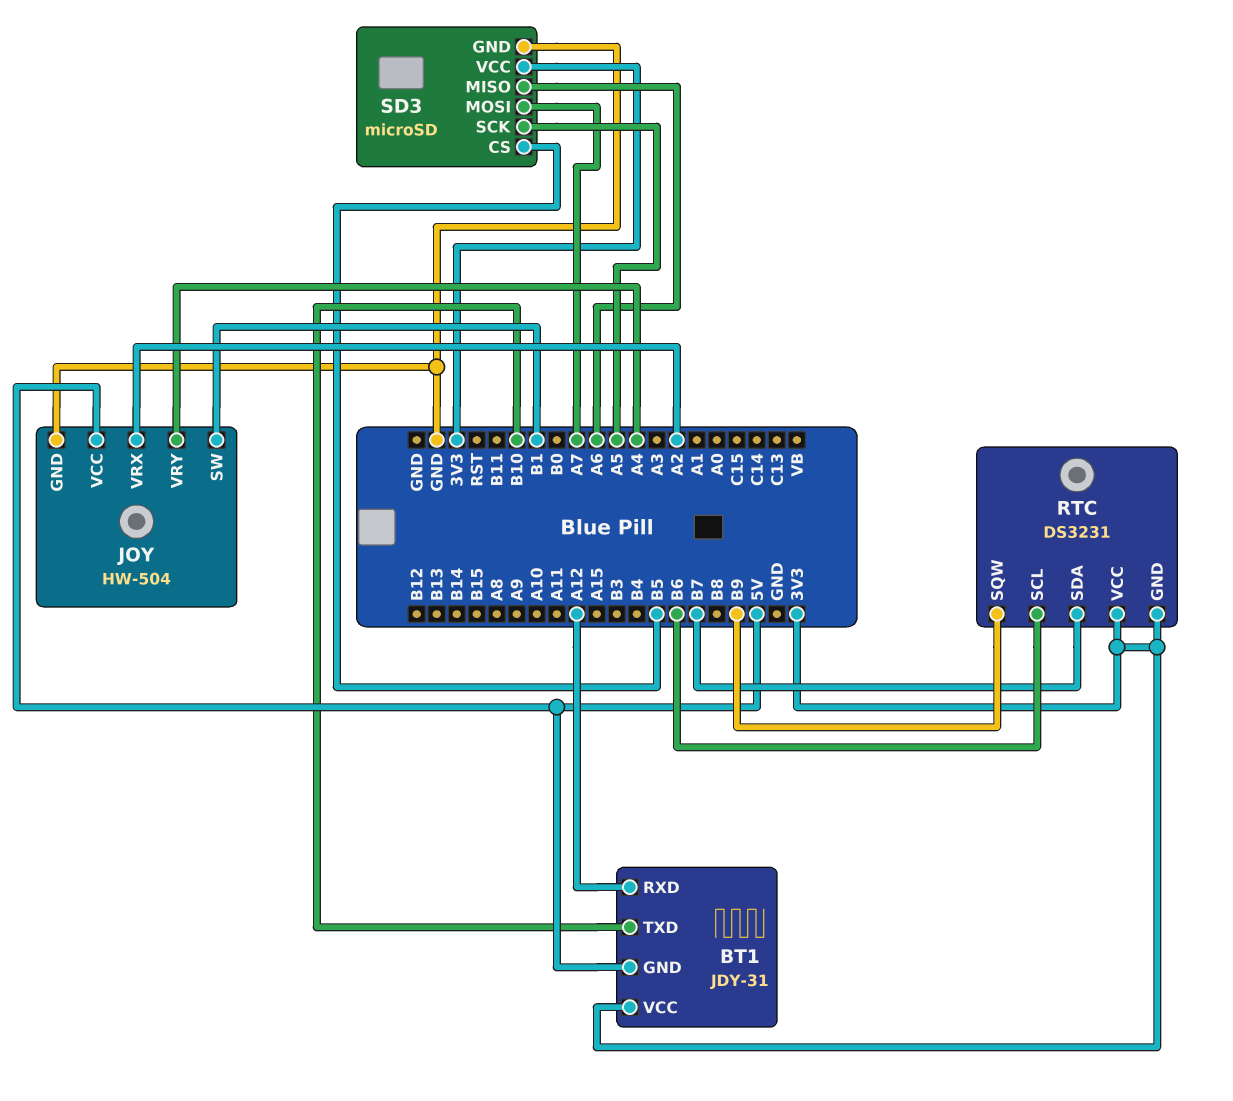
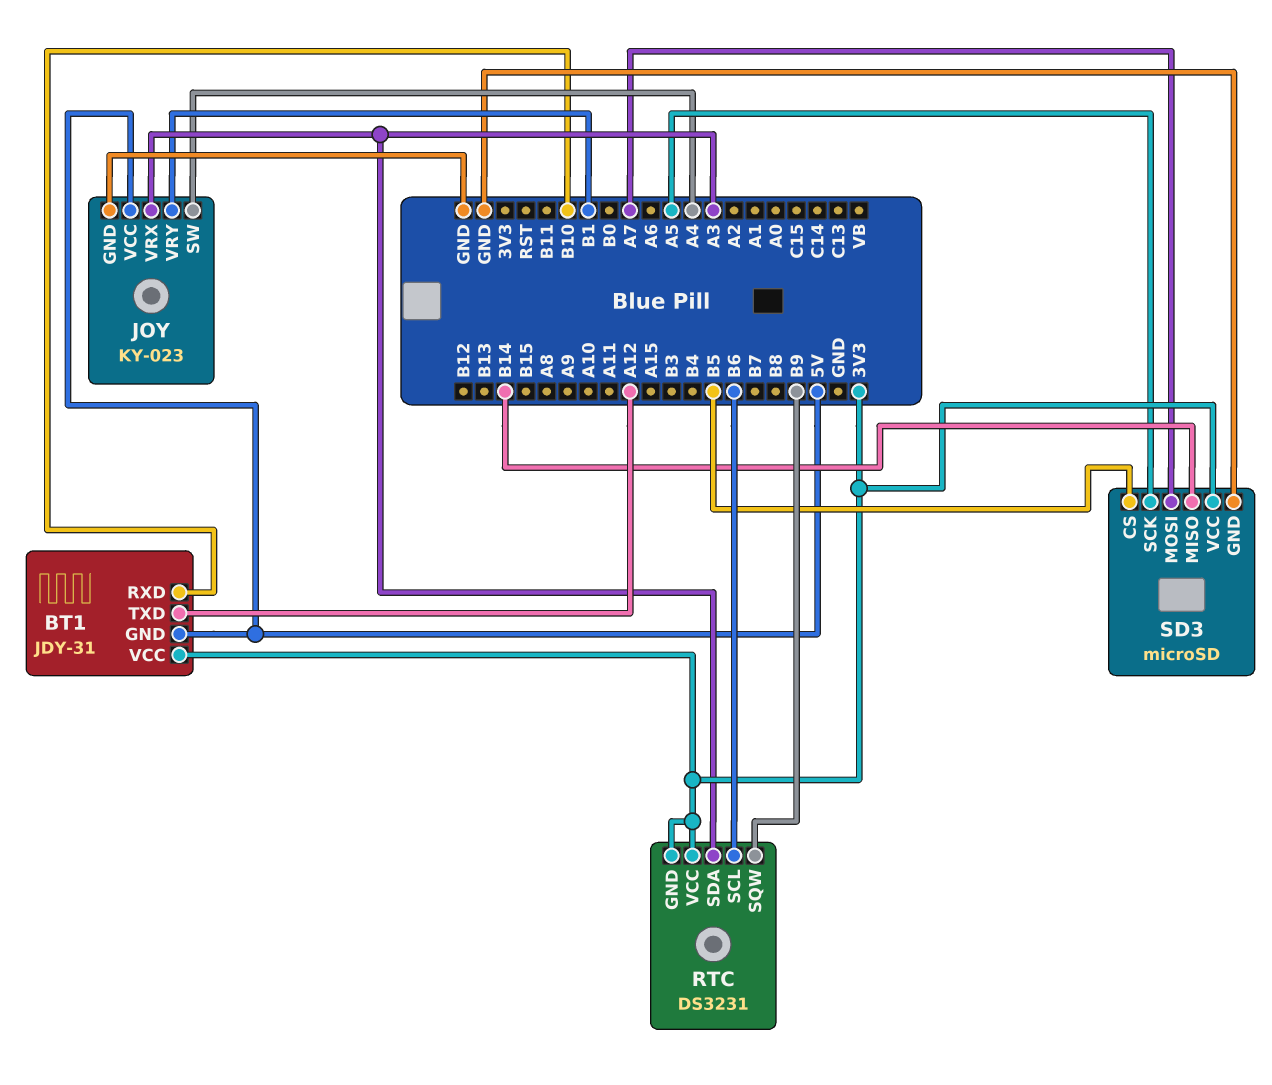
BT1 pin RXD: A12 -> B10
BT1 pin TXD: B10 -> A12
JOY: HW-504 -> KY-023
JOY pin SW: B1 -> A4
JOY pin VRX: A2 -> A3
JOY pin VRY: A4 -> B1
RTC pin SDA: B7 -> A3
SD3 pin MISO: A6 -> B14

